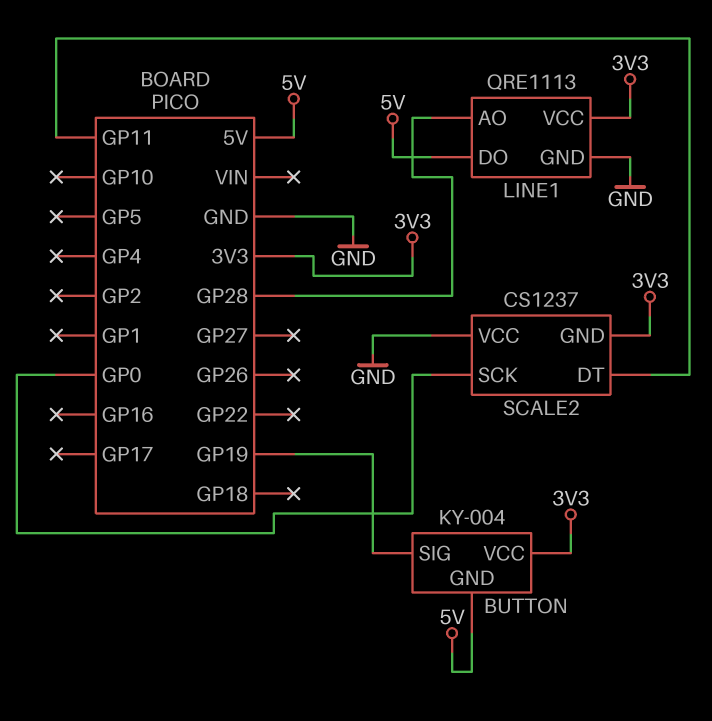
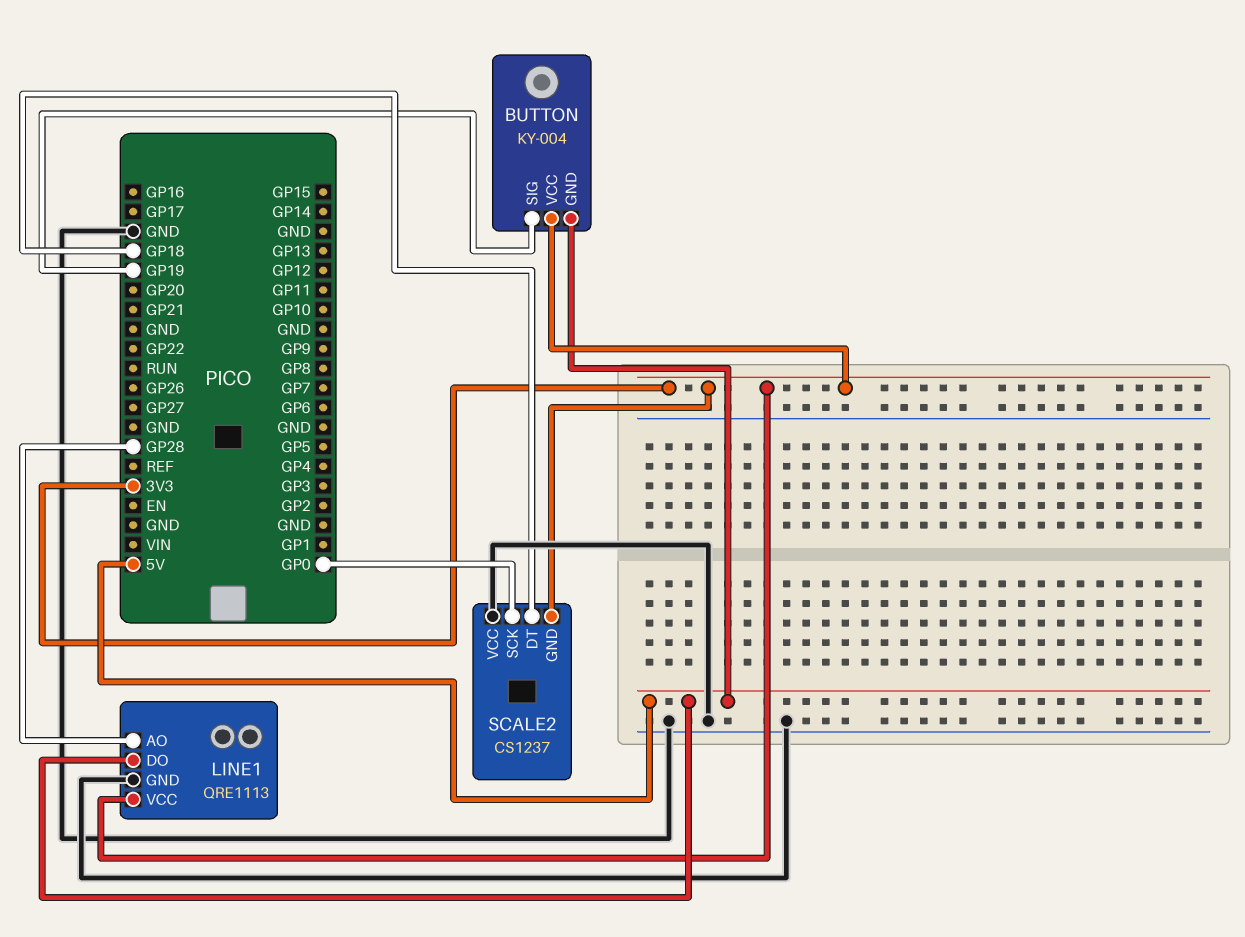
SCALE2 pin DT: GP11 -> GP18

